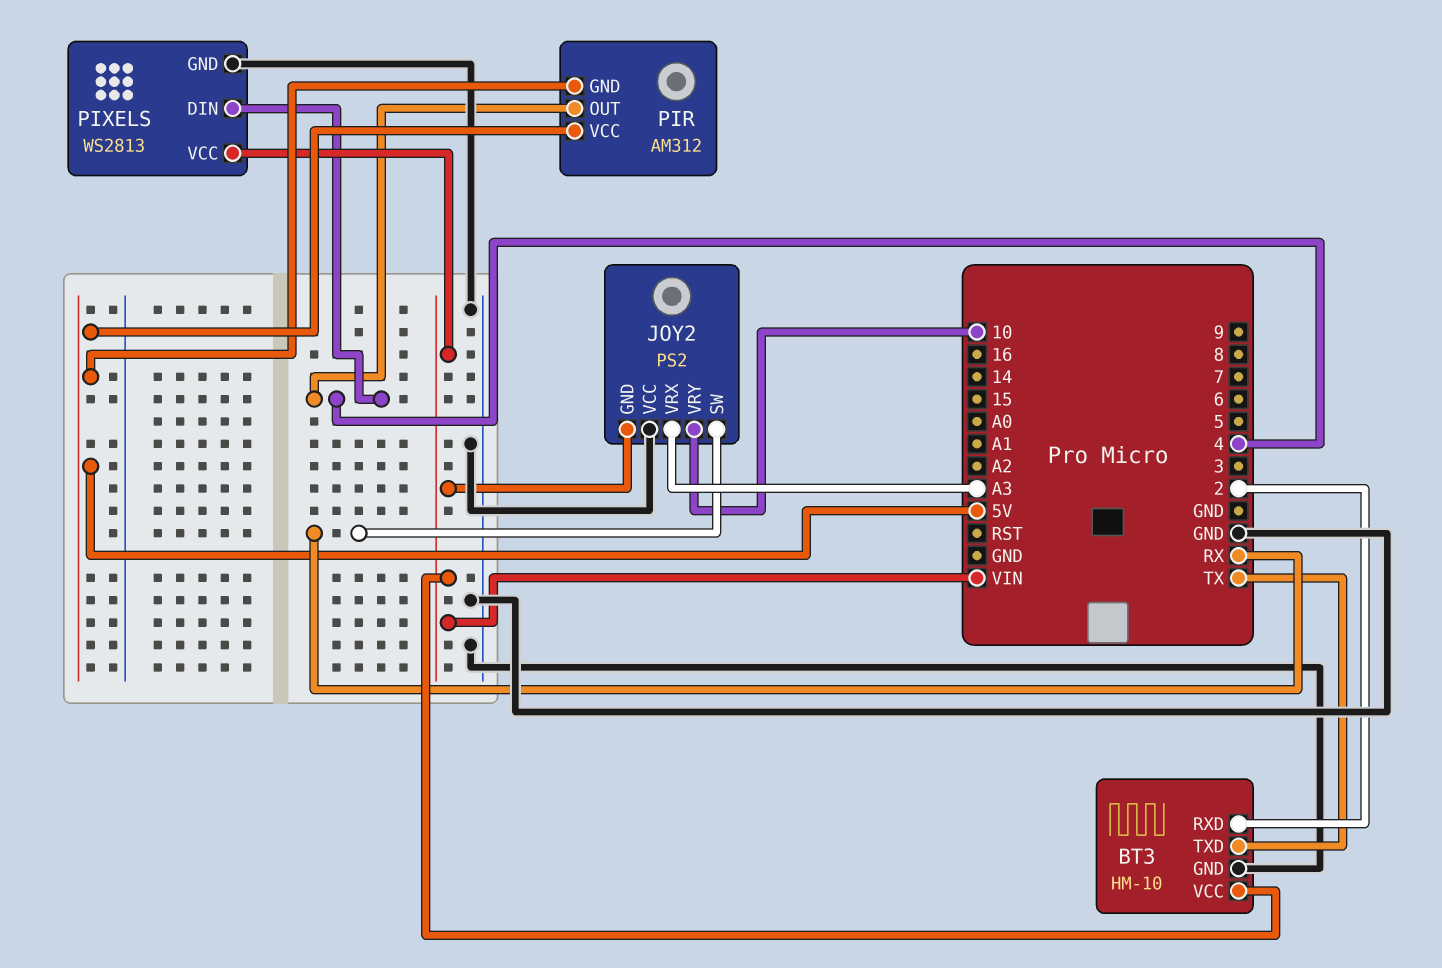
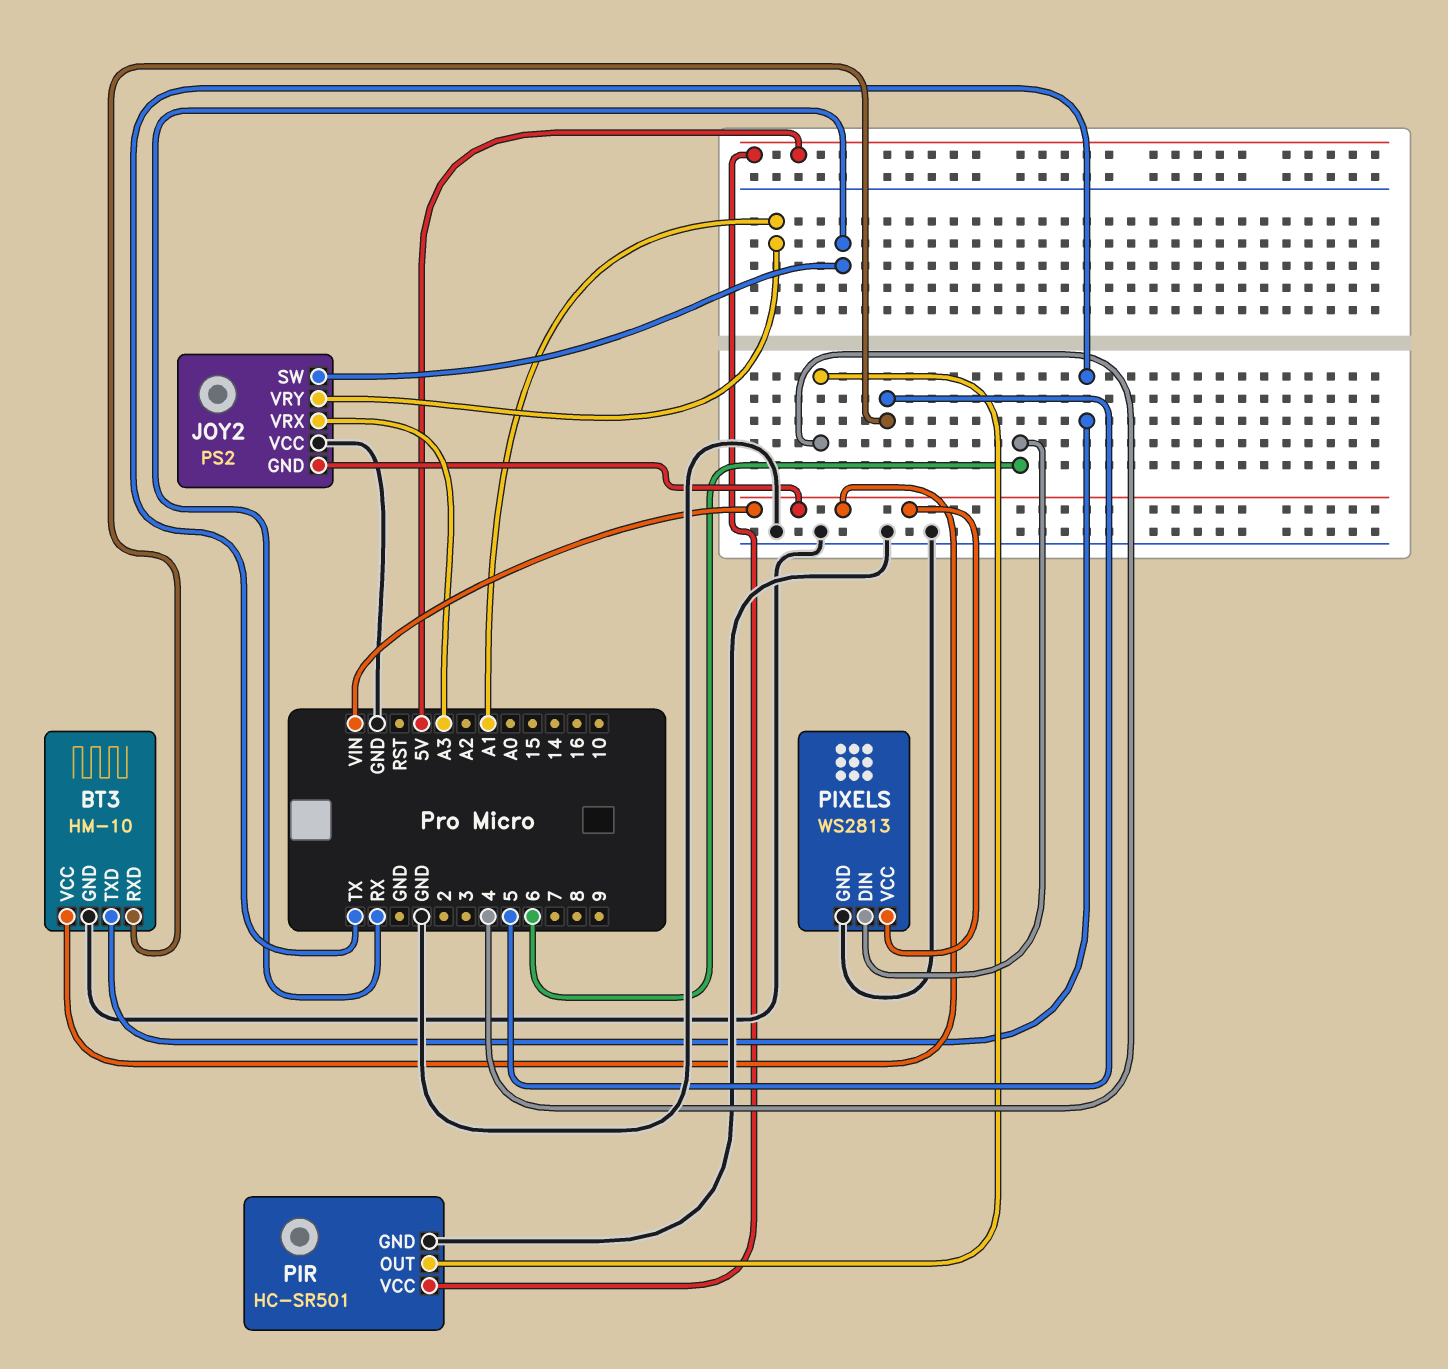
BT3 pin RXD: 2 -> 5
JOY2 pin VRY: 10 -> A1
PIR: AM312 -> HC-SR501
PIR pin GND: 5V -> GND
PIXELS pin DIN: 4 -> 6

